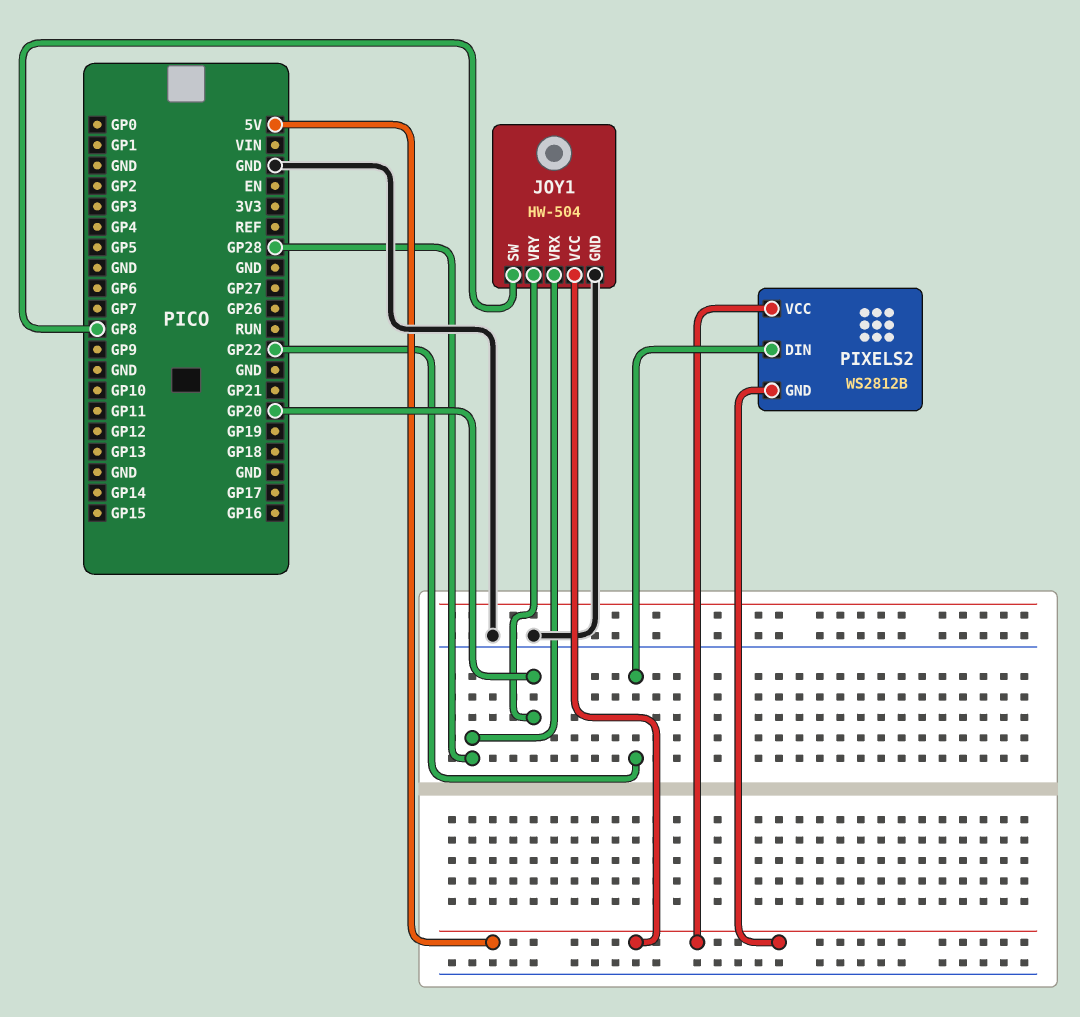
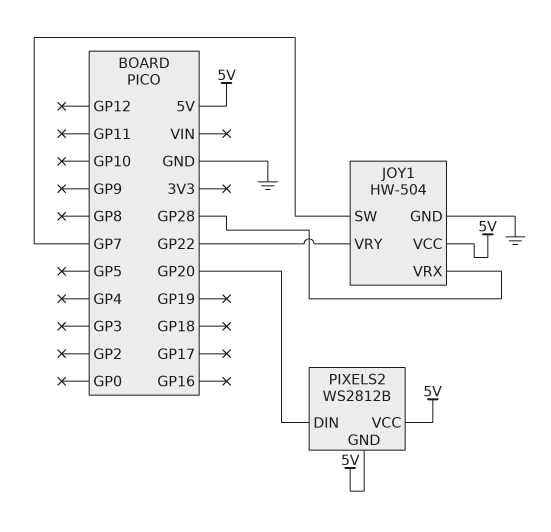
JOY1 pin SW: GP8 -> GP7
JOY1 pin VRY: GP20 -> GP22
PIXELS2 pin DIN: GP22 -> GP20

